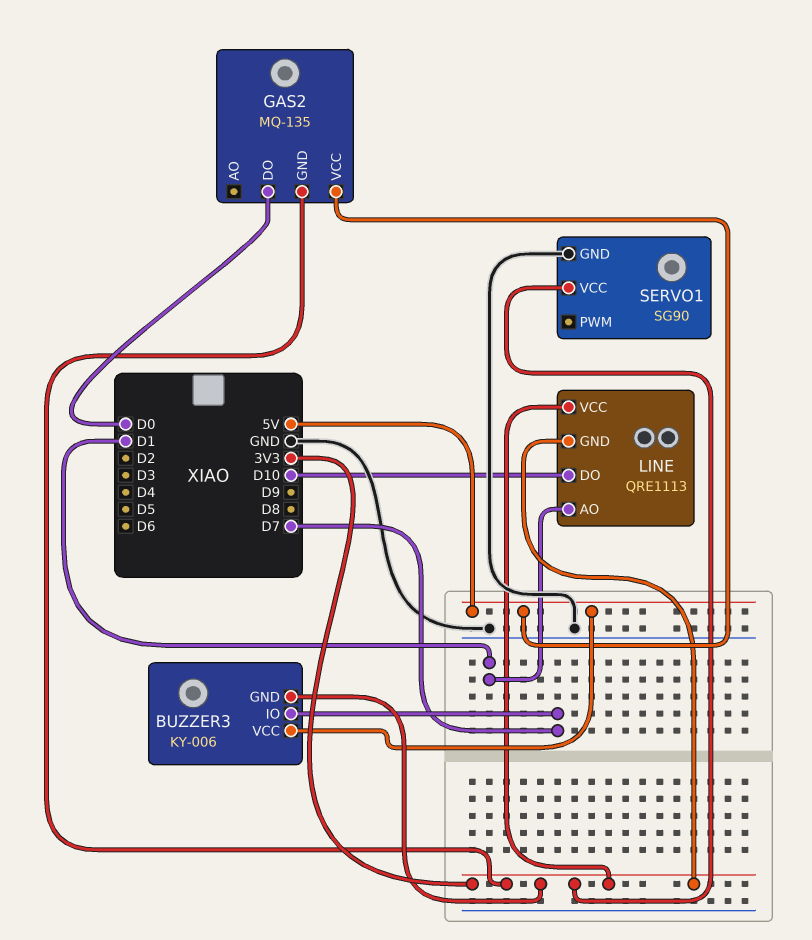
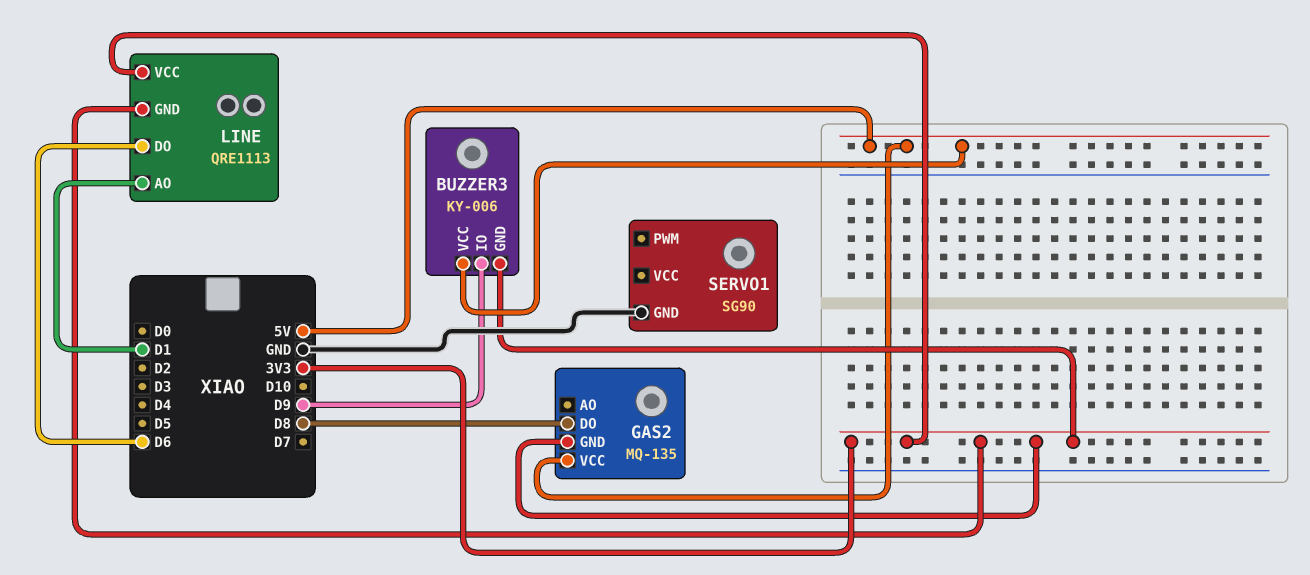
BUZZER3 pin IO: D7 -> D9
GAS2 pin DO: D0 -> D8
LINE pin DO: D10 -> D6
SERVO1 pin VCC: 3V3 -> none

